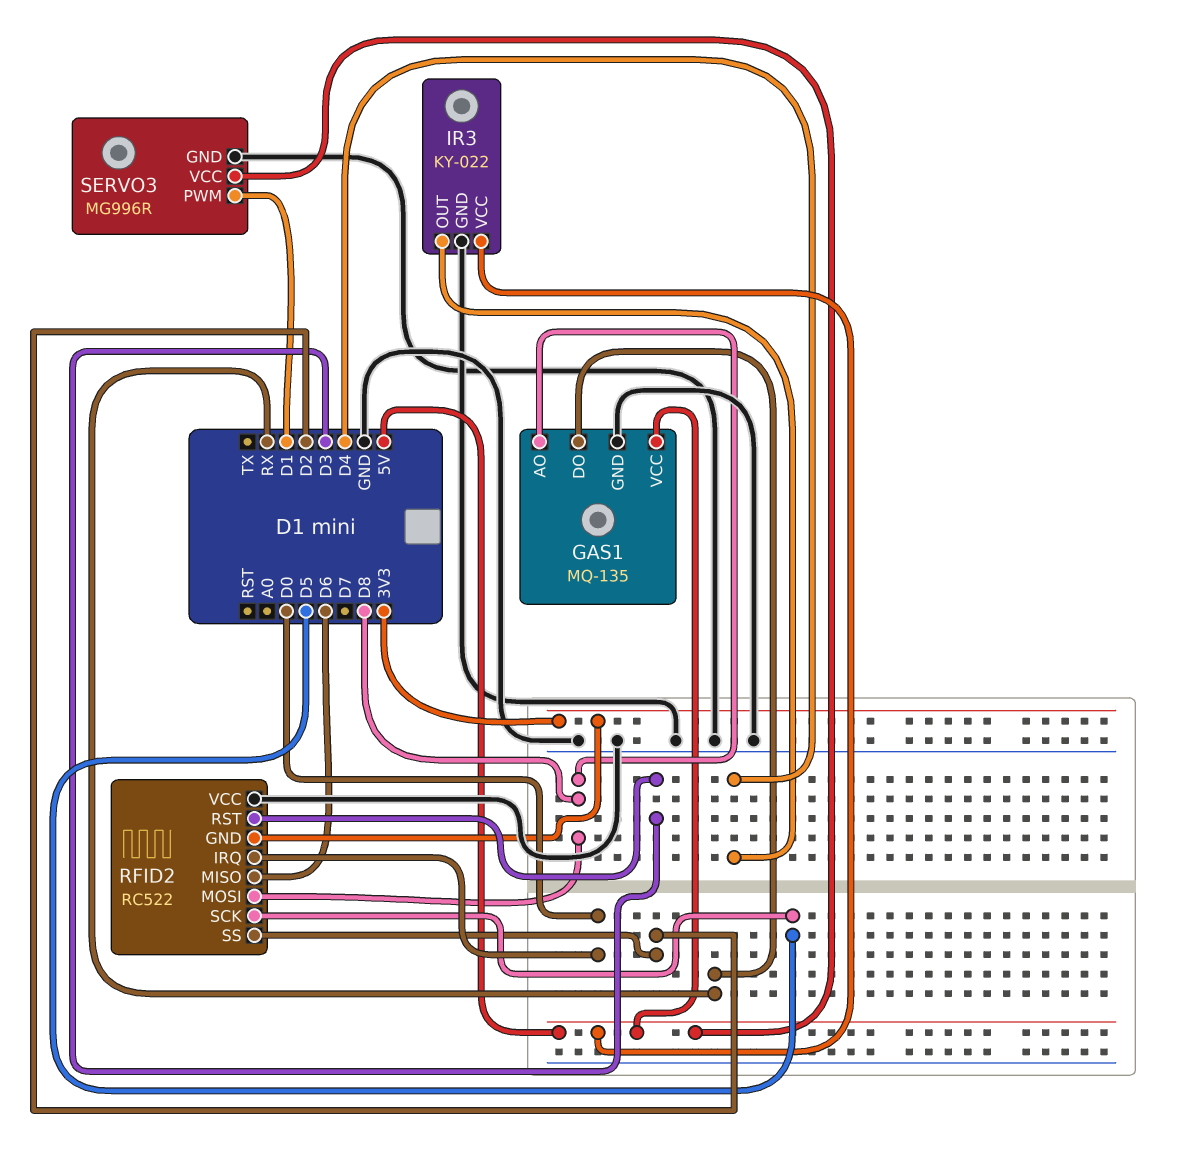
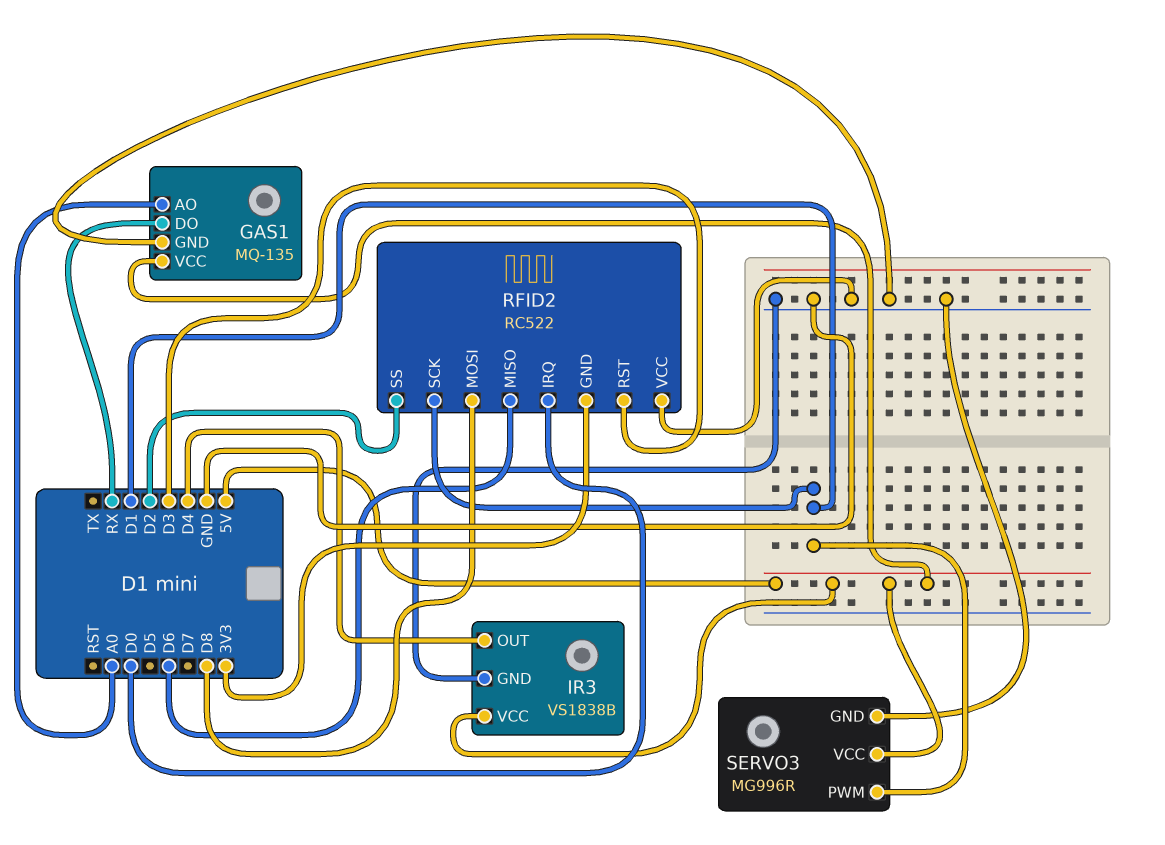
GAS1 pin AO: D8 -> A0
IR3: KY-022 -> VS1838B
RFID2 pin SCK: D5 -> D1

